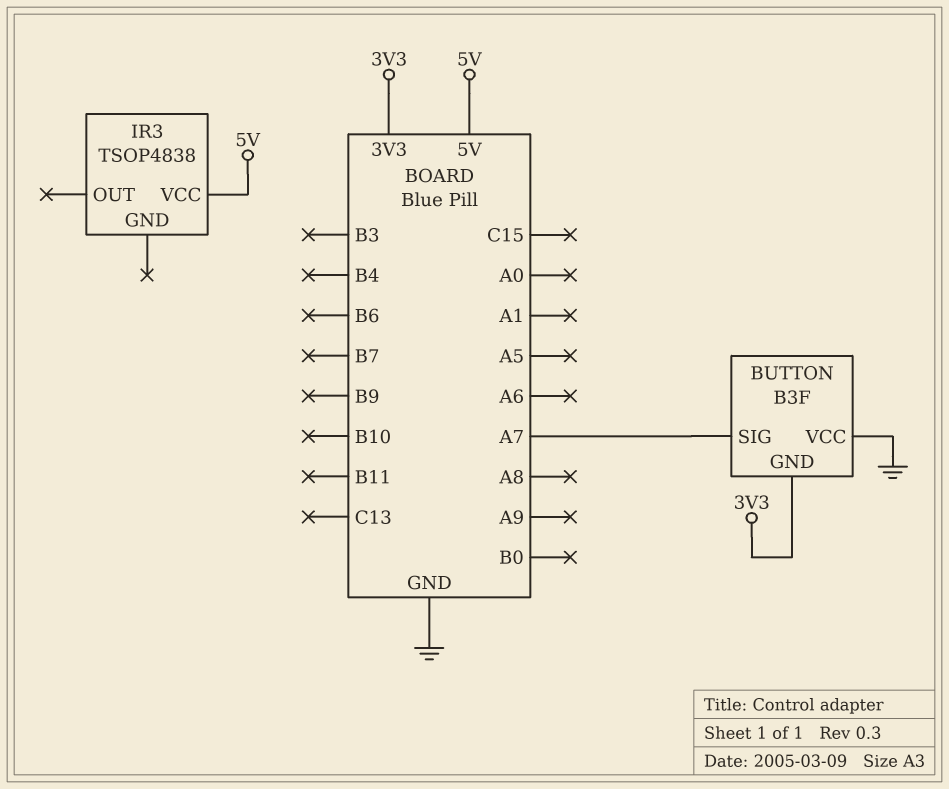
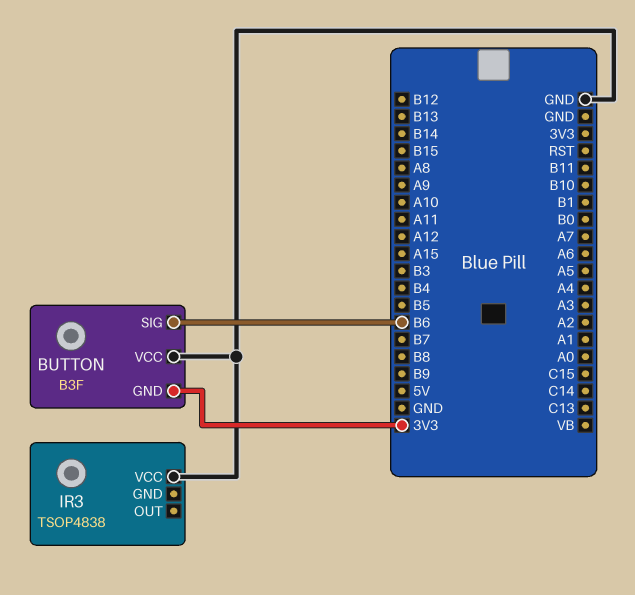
BUTTON pin SIG: A7 -> B6
IR3 pin VCC: 5V -> GND

